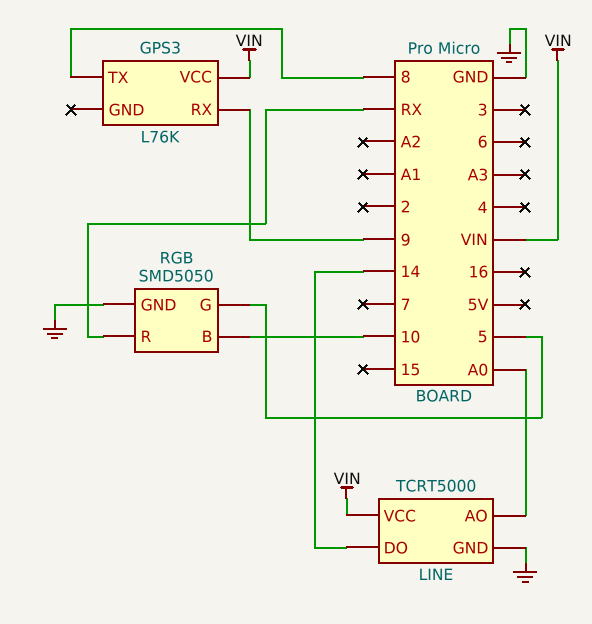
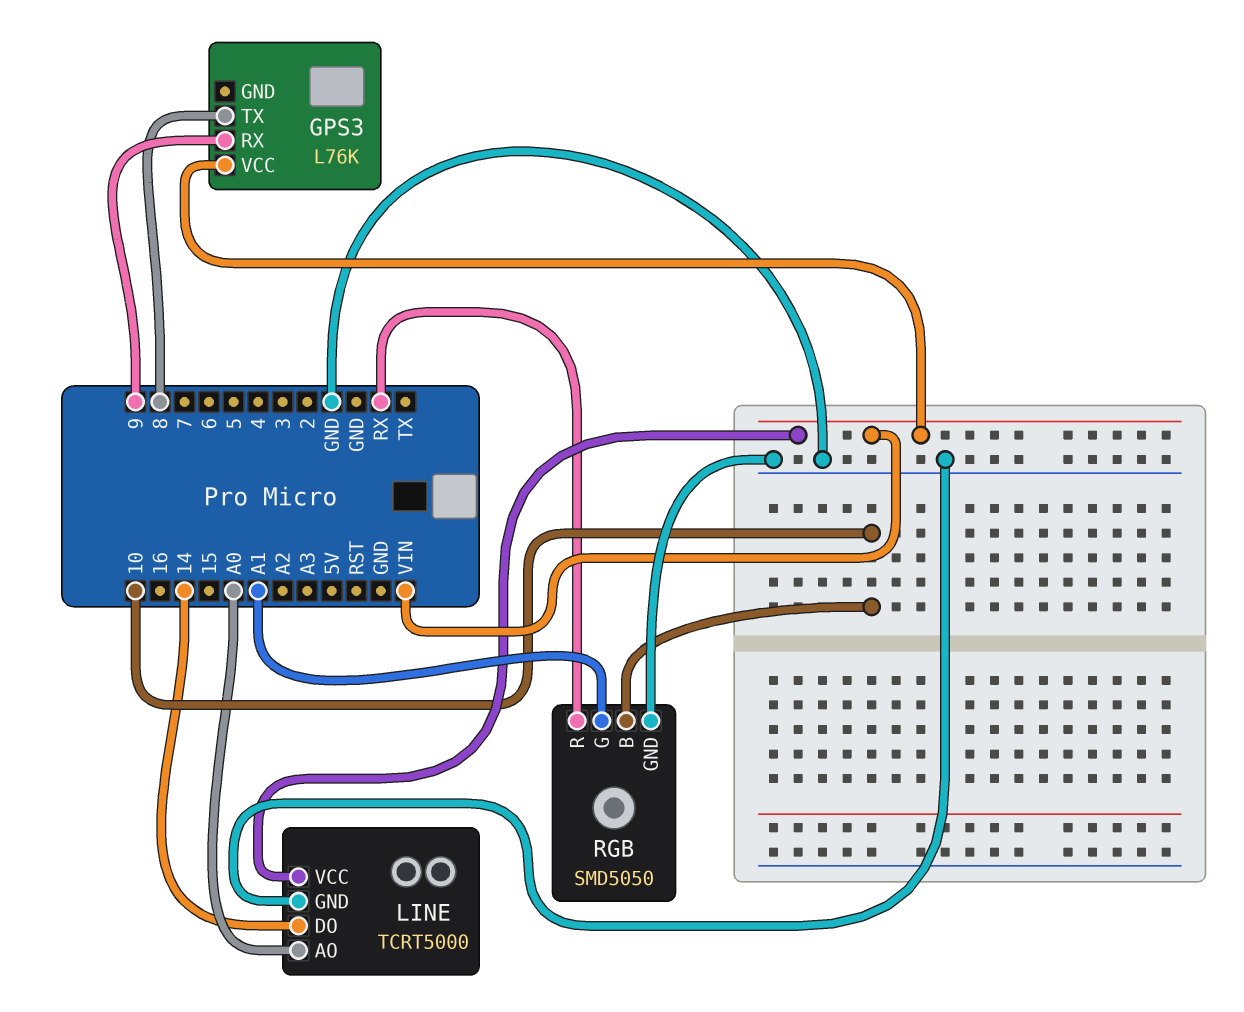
RGB pin G: 5 -> A1

